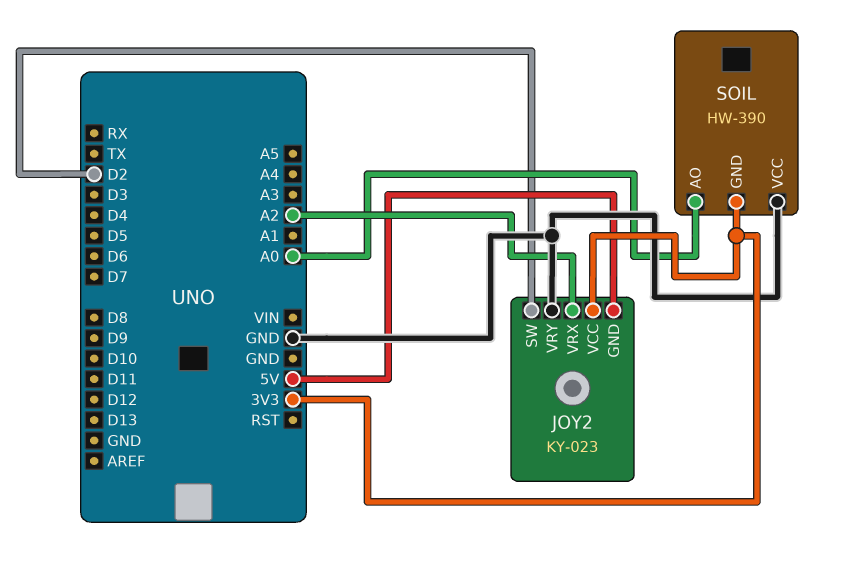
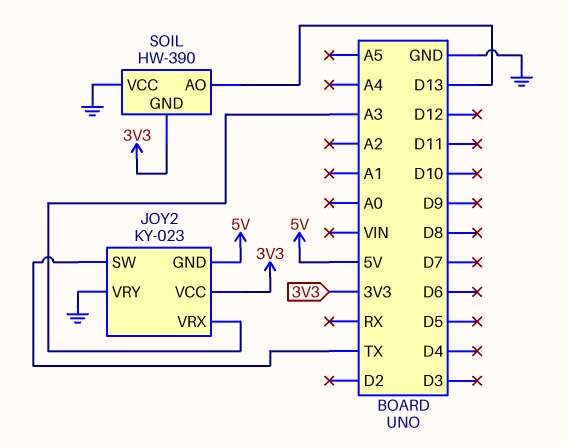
JOY2 pin SW: D2 -> TX
JOY2 pin VRX: A2 -> A3
SOIL pin AO: A0 -> D13

